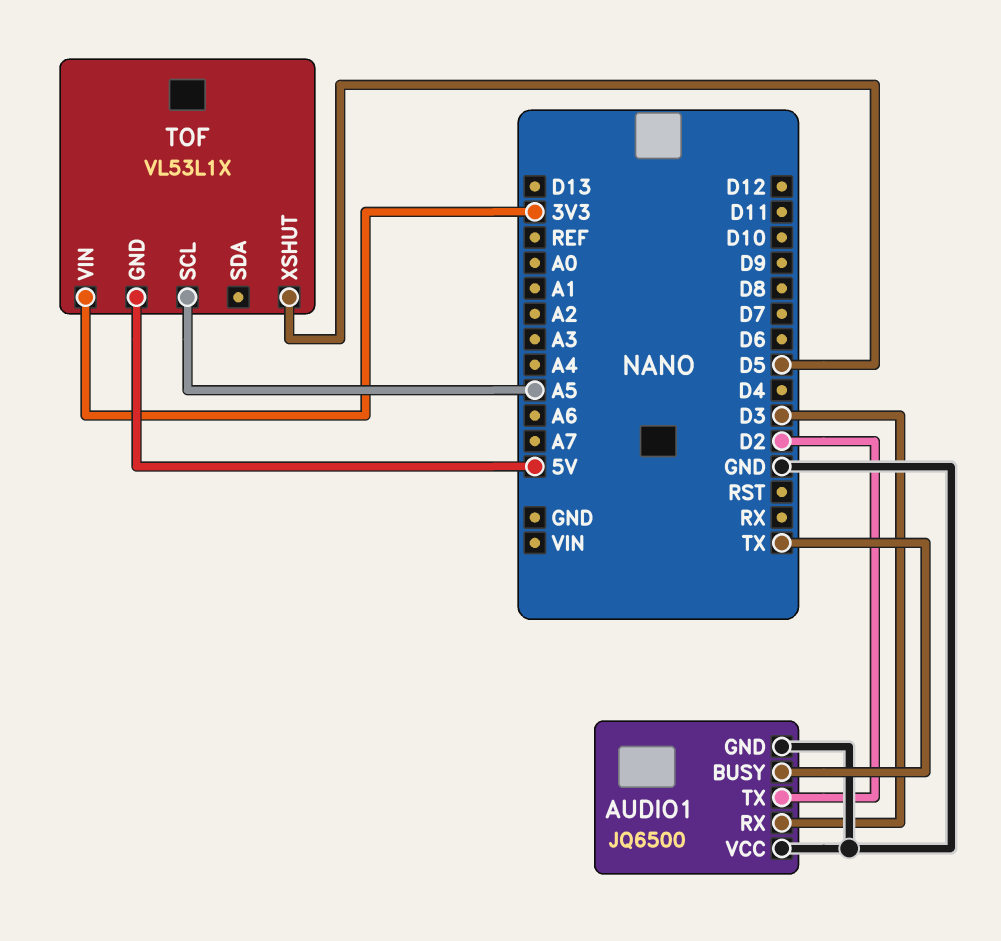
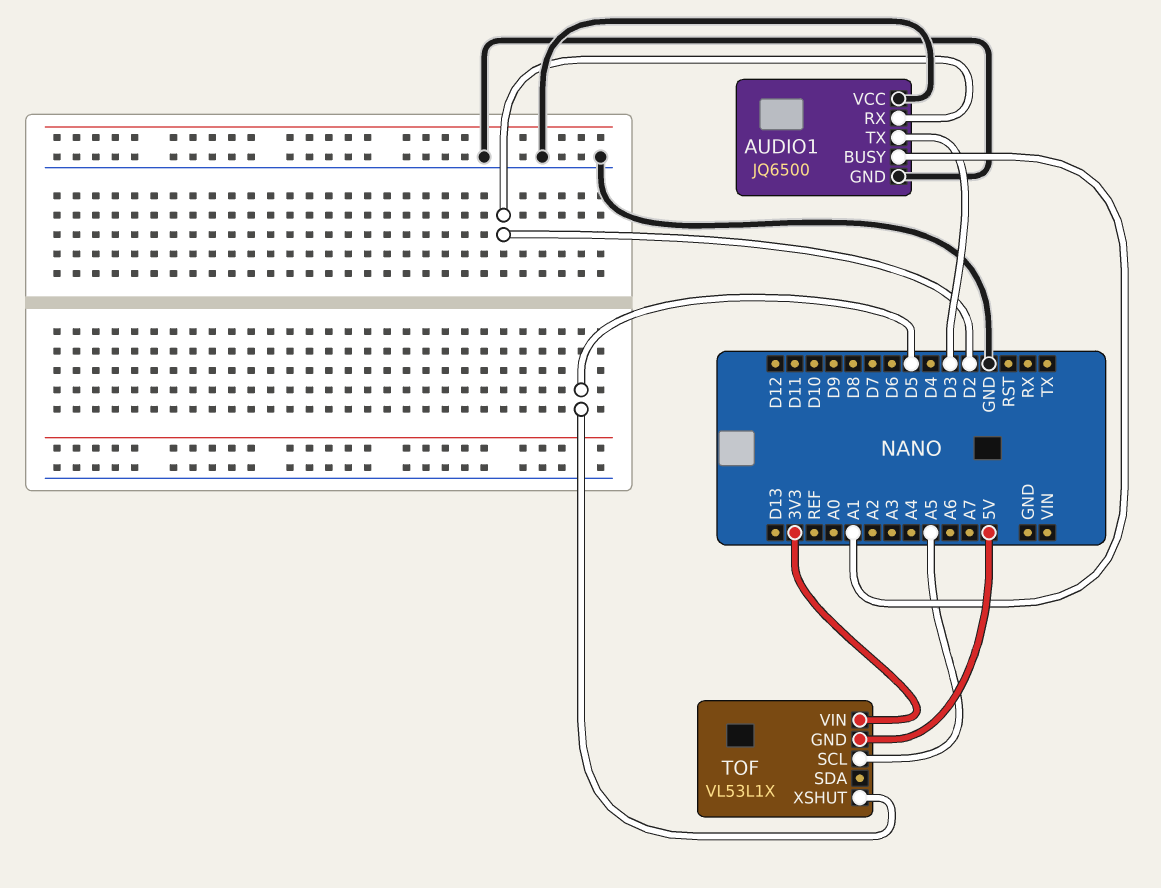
AUDIO1 pin BUSY: TX -> A1
AUDIO1 pin RX: D3 -> D2
AUDIO1 pin TX: D2 -> D3

